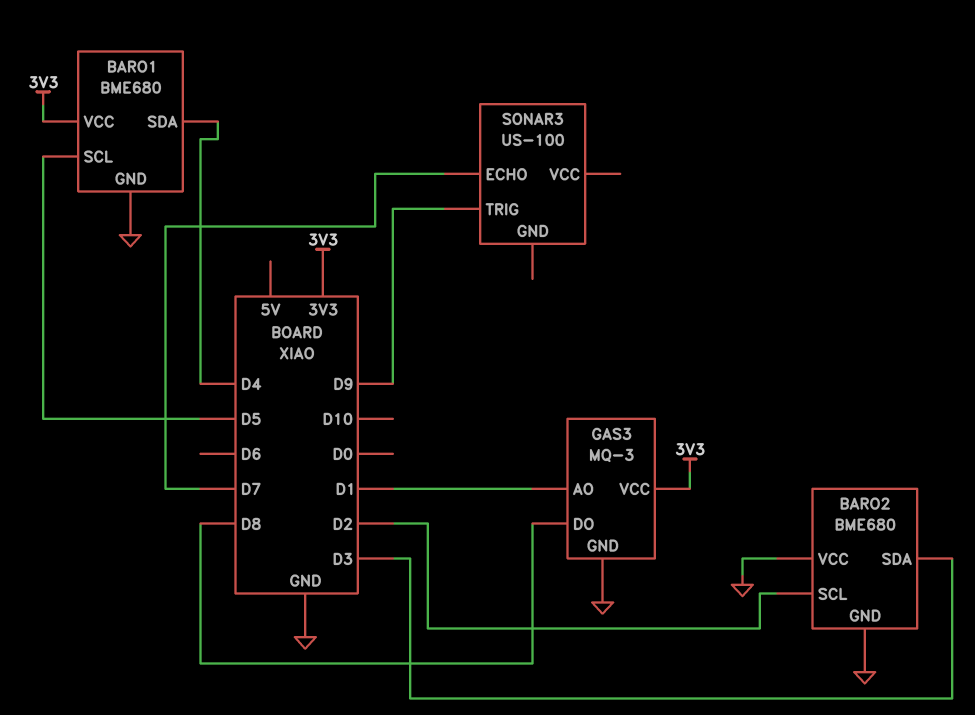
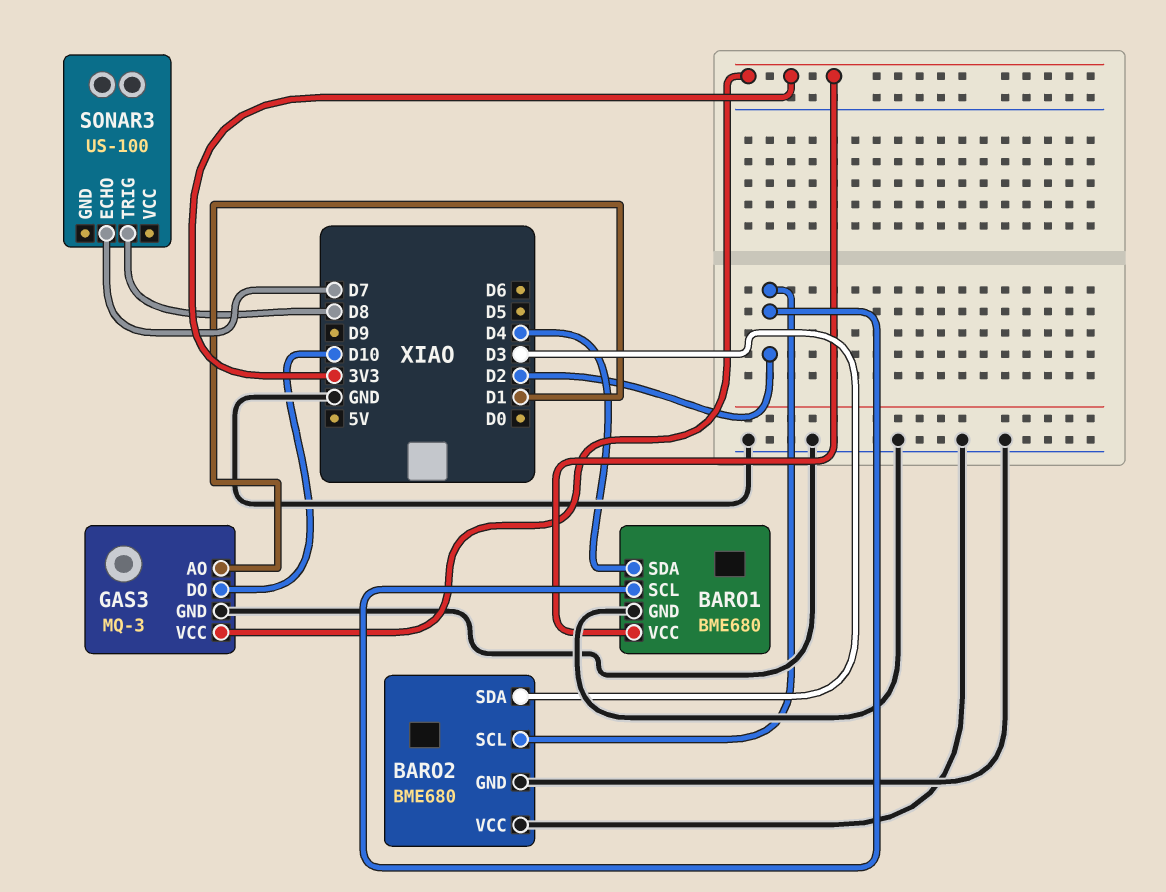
BARO1 pin SCL: D5 -> D2
GAS3 pin DO: D8 -> D10
SONAR3 pin TRIG: D9 -> D8

